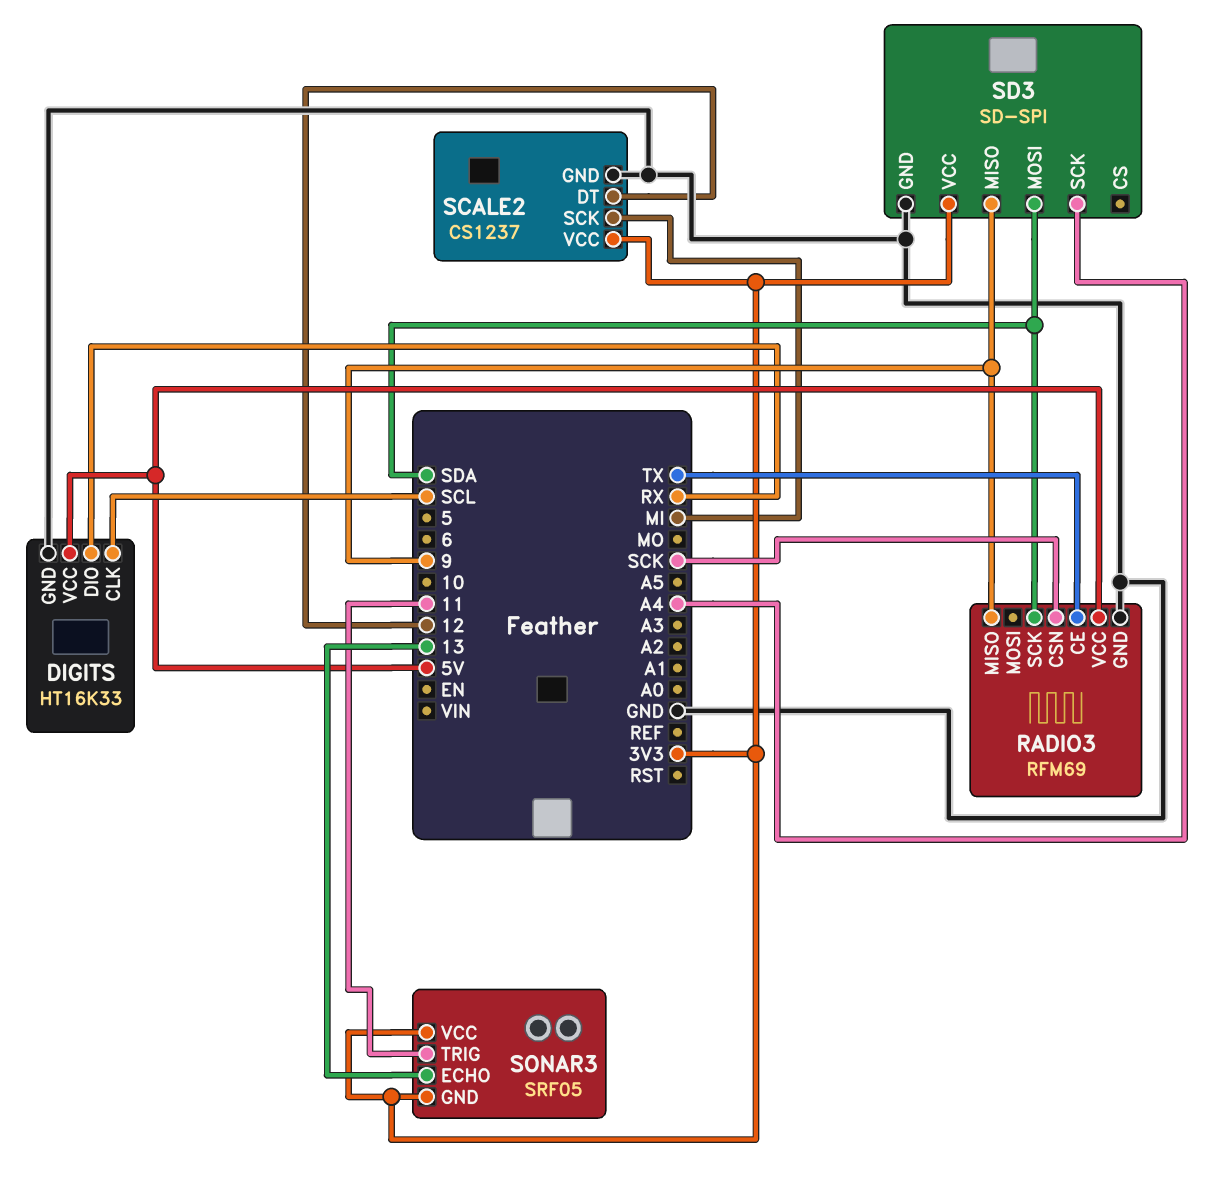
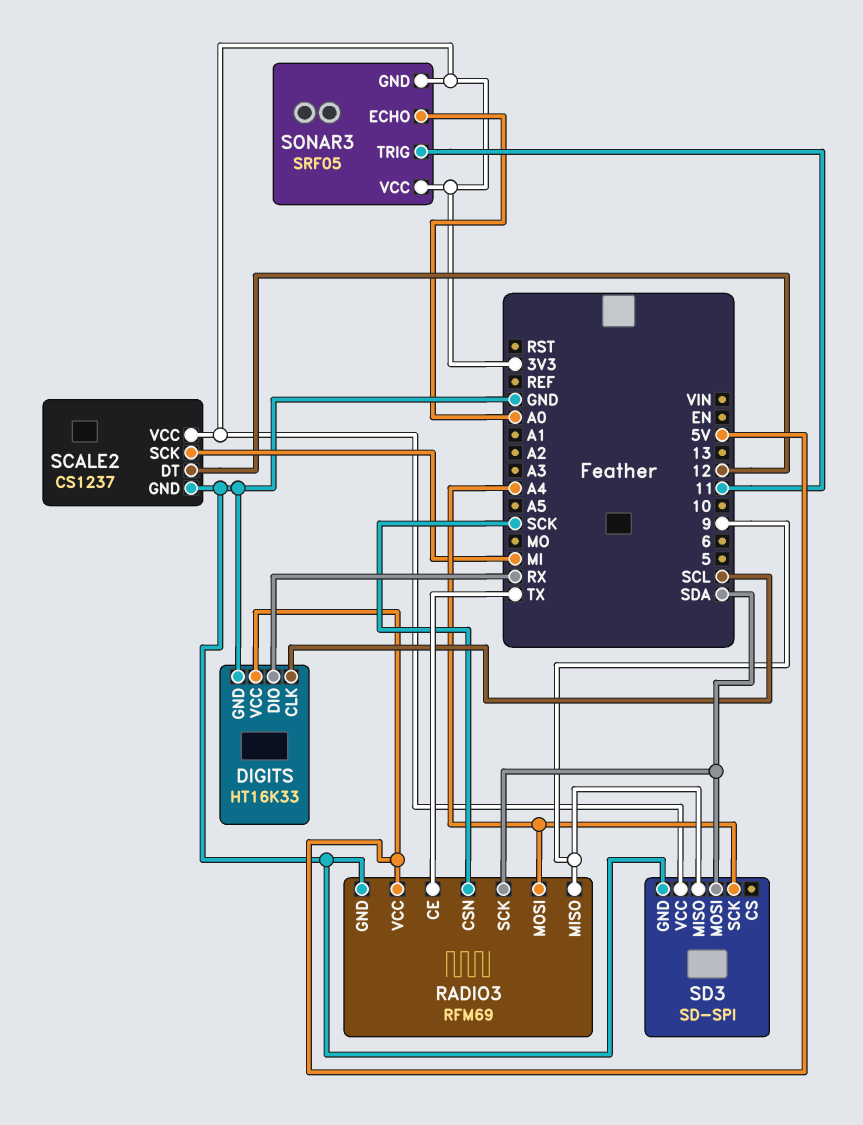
RADIO3 pin MOSI: none -> A4
SONAR3 pin ECHO: 13 -> A0

